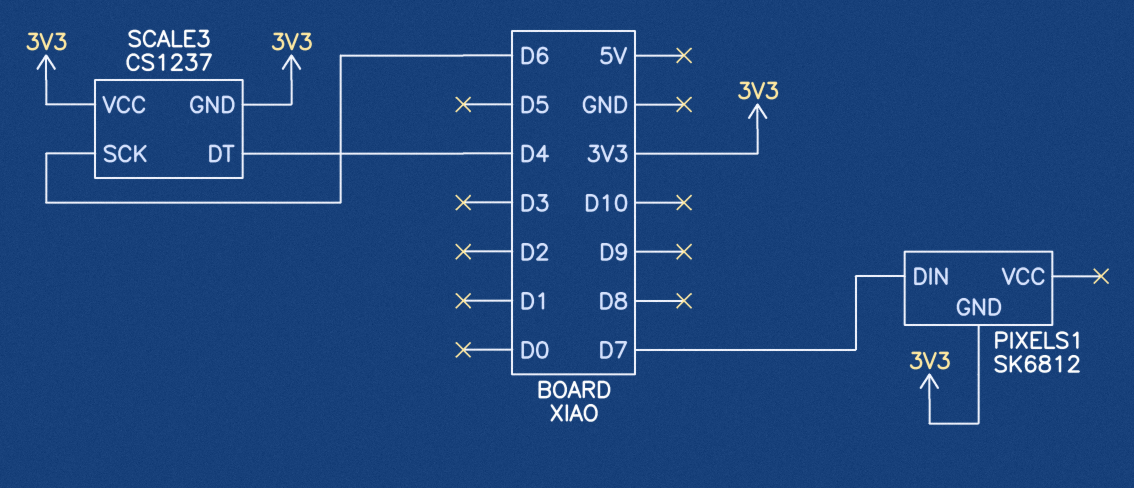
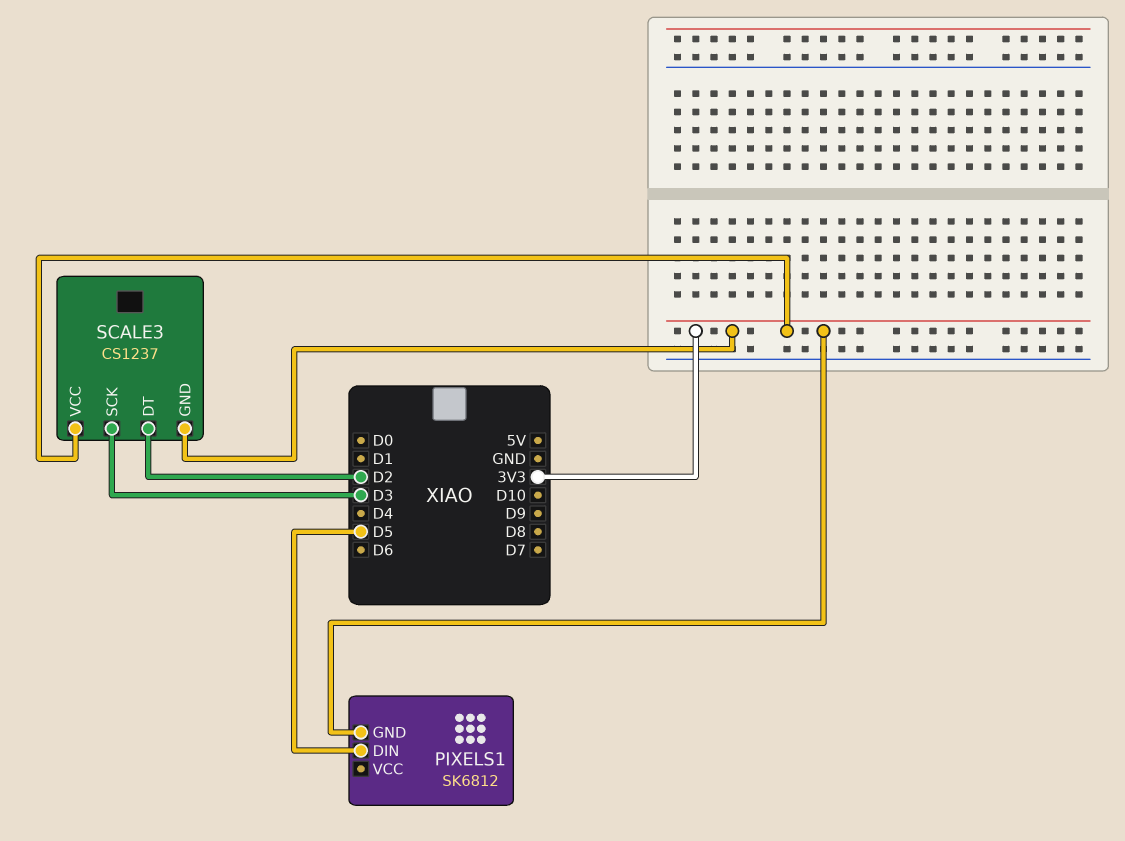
PIXELS1 pin DIN: D7 -> D5
SCALE3 pin DT: D4 -> D2
SCALE3 pin SCK: D6 -> D3

